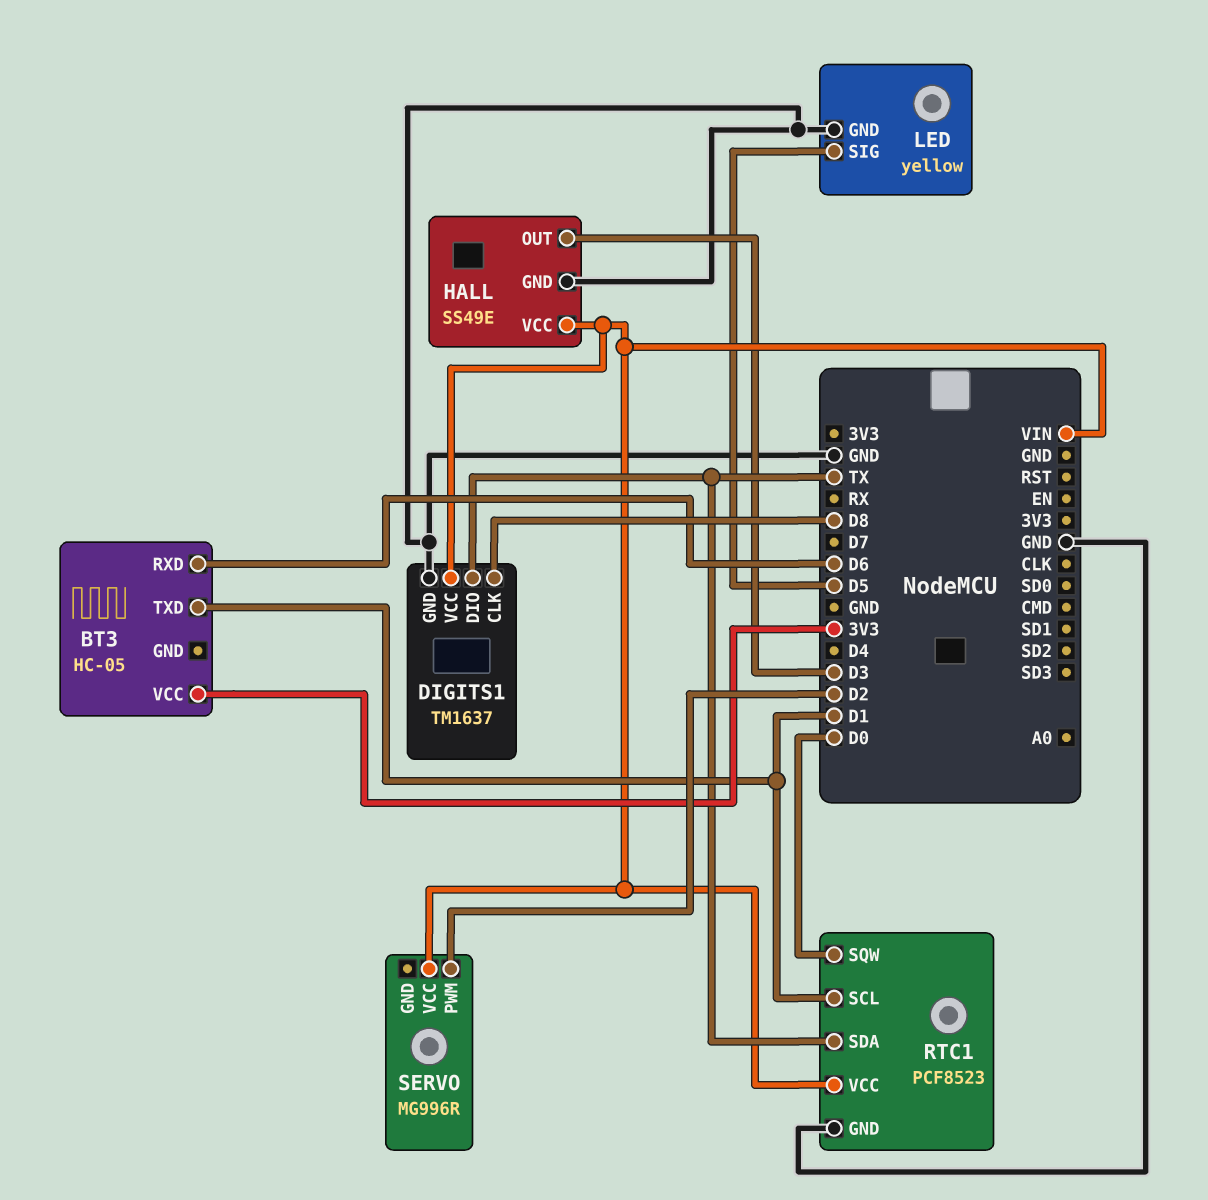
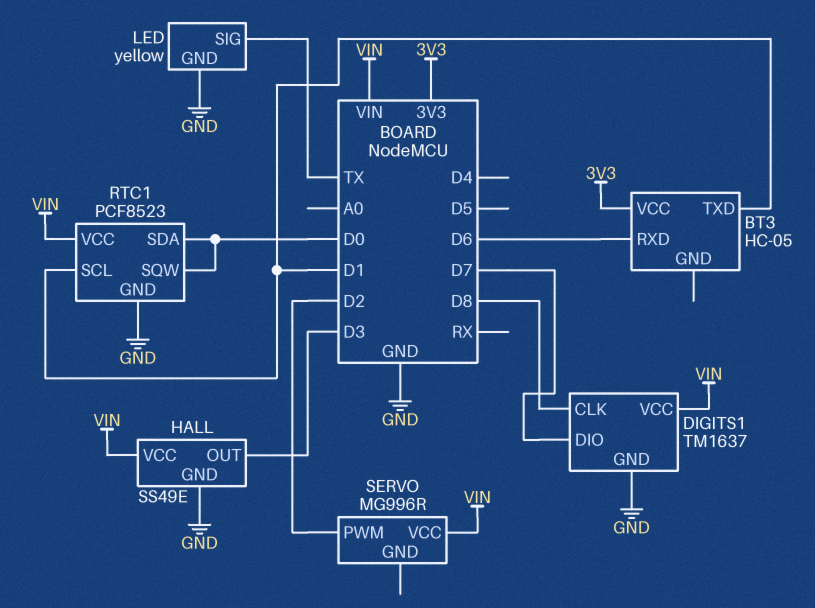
DIGITS1 pin DIO: TX -> D7
LED pin SIG: D5 -> TX
RTC1 pin SDA: TX -> D0

